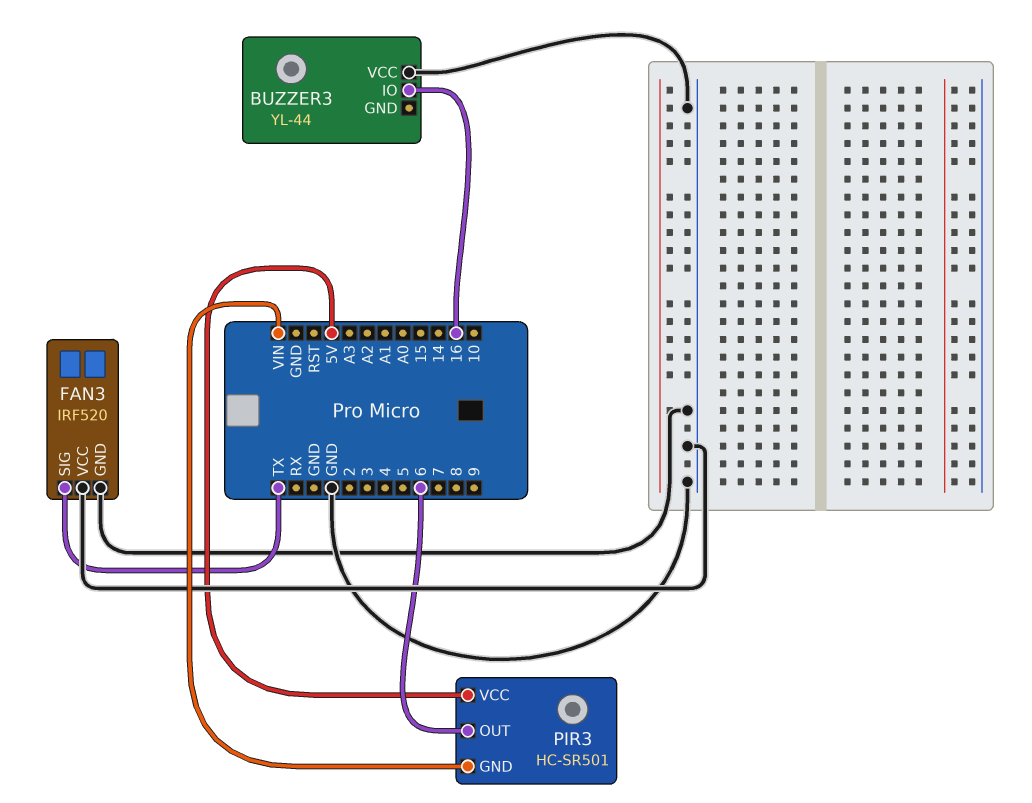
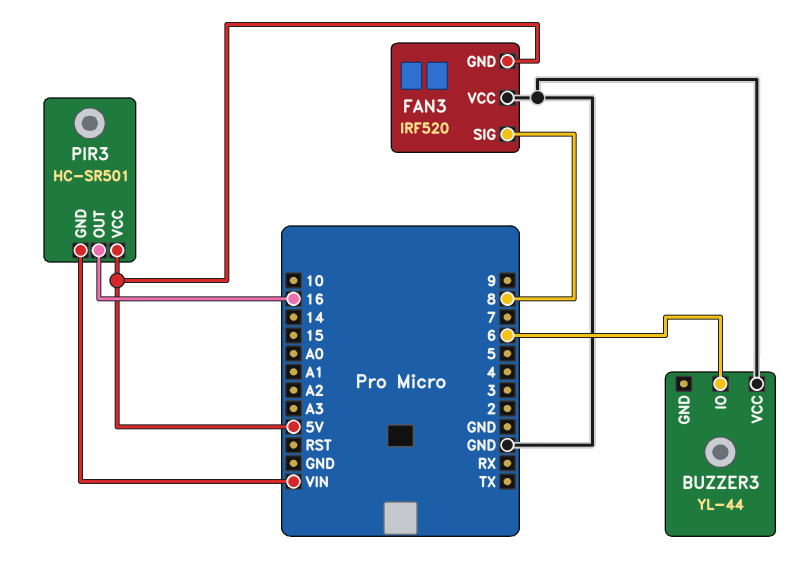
BUZZER3 pin IO: 16 -> 6
FAN3 pin GND: GND -> 5V
FAN3 pin SIG: TX -> 8
PIR3 pin OUT: 6 -> 16

